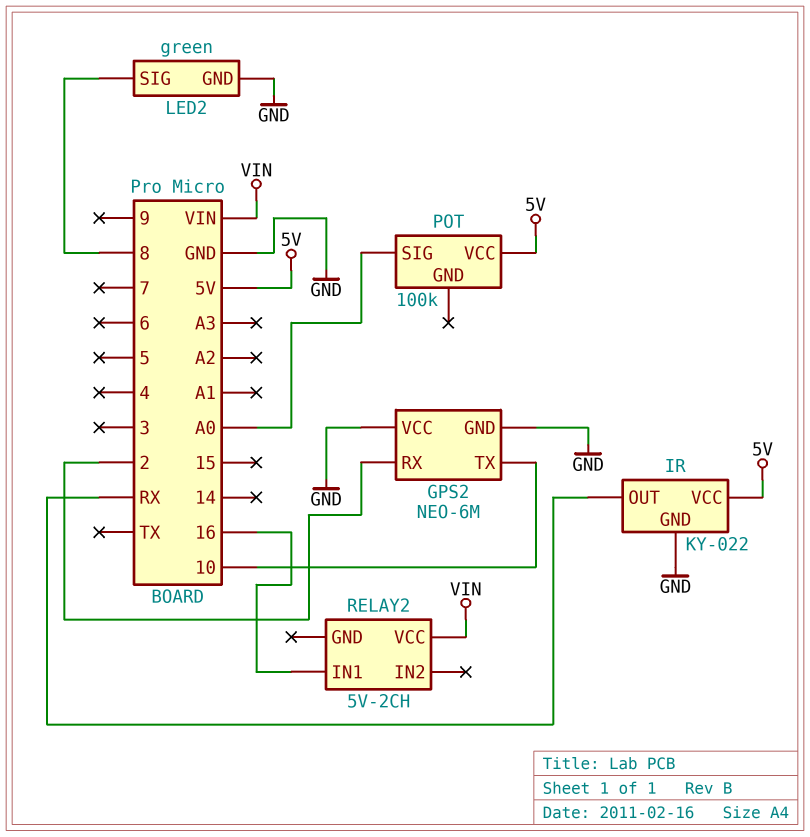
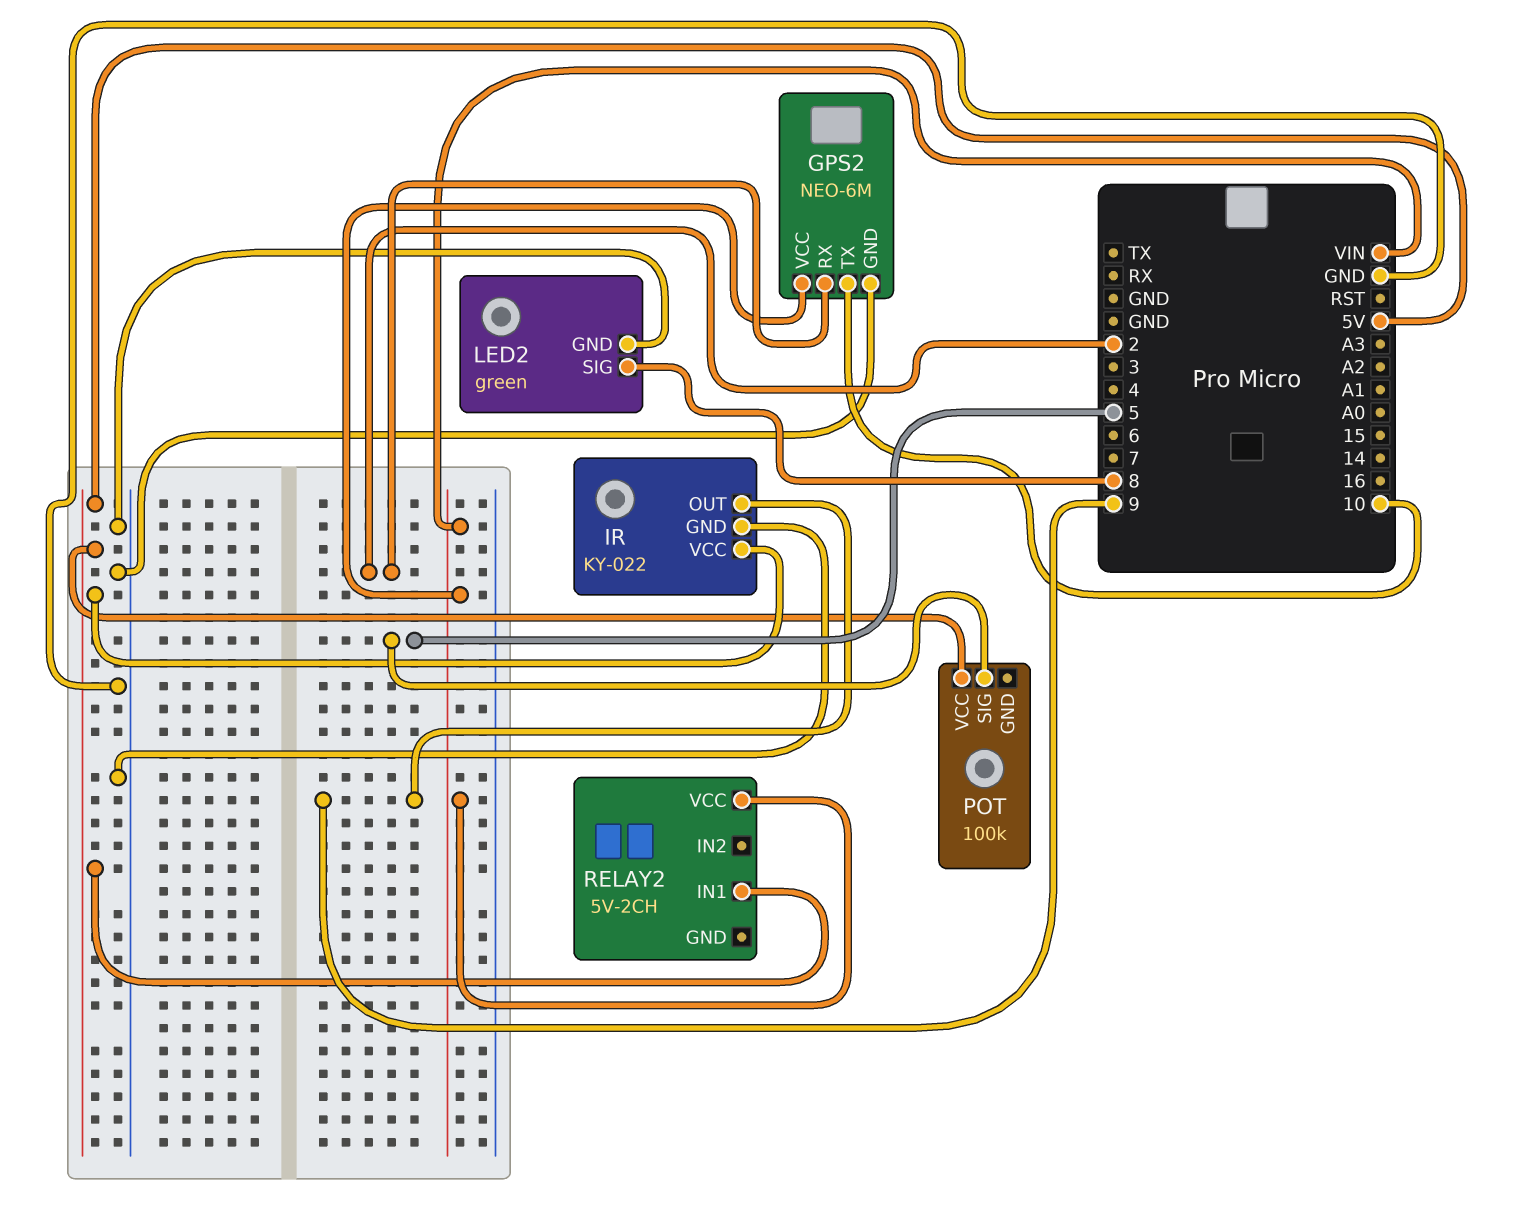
GPS2 pin VCC: GND -> VIN
IR pin OUT: RX -> 9
POT pin SIG: A0 -> 5
RELAY2 pin IN1: 16 -> 5V

